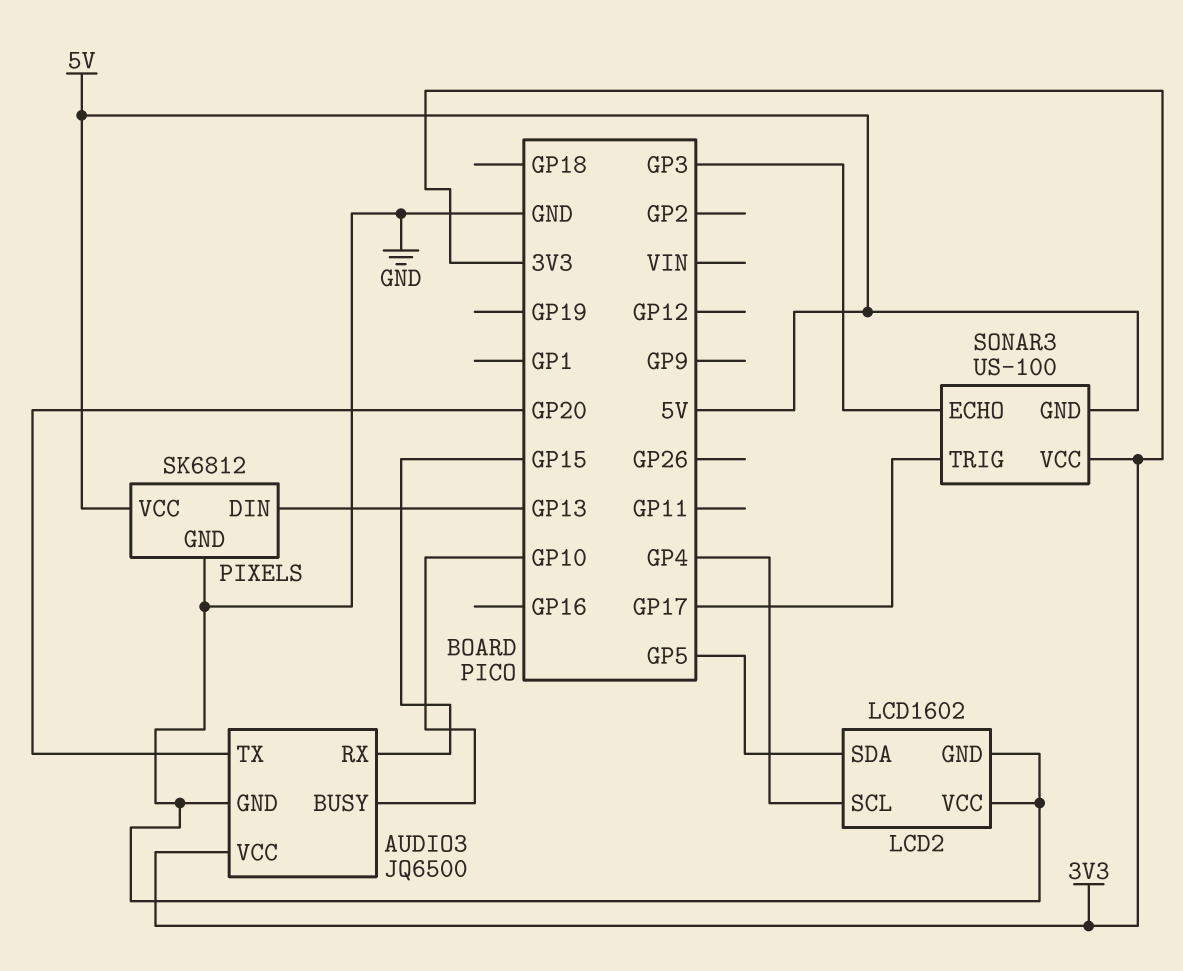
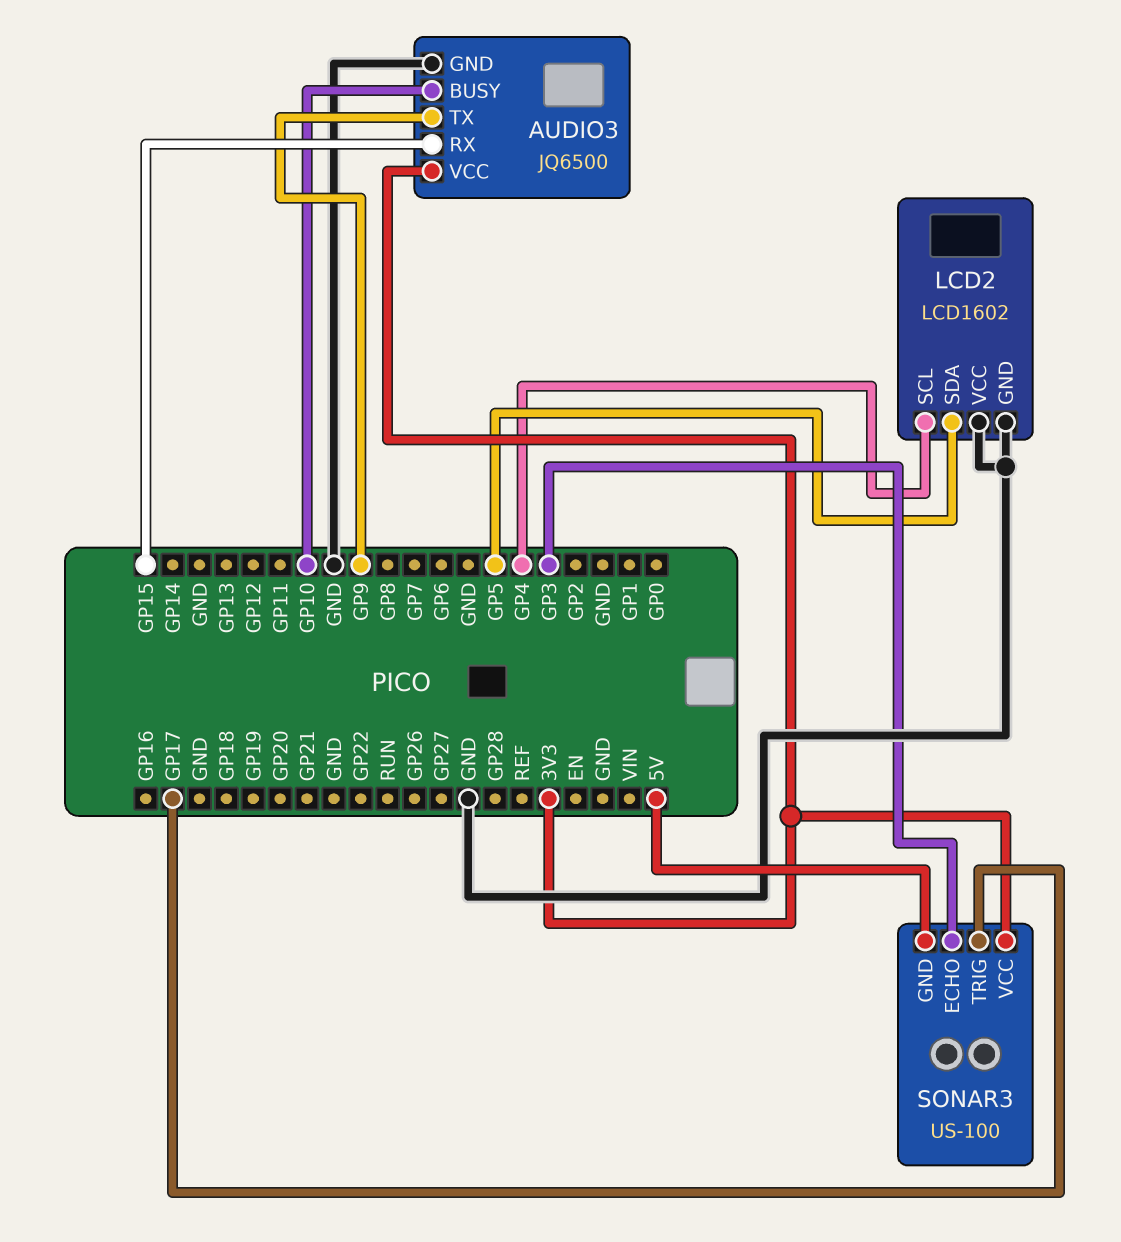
AUDIO3 pin TX: GP20 -> GP9
PIXELS: SK6812 -> none
PIXELS pin DIN: GP13 -> none
PIXELS pin GND: GND -> none
PIXELS pin VCC: 5V -> none

